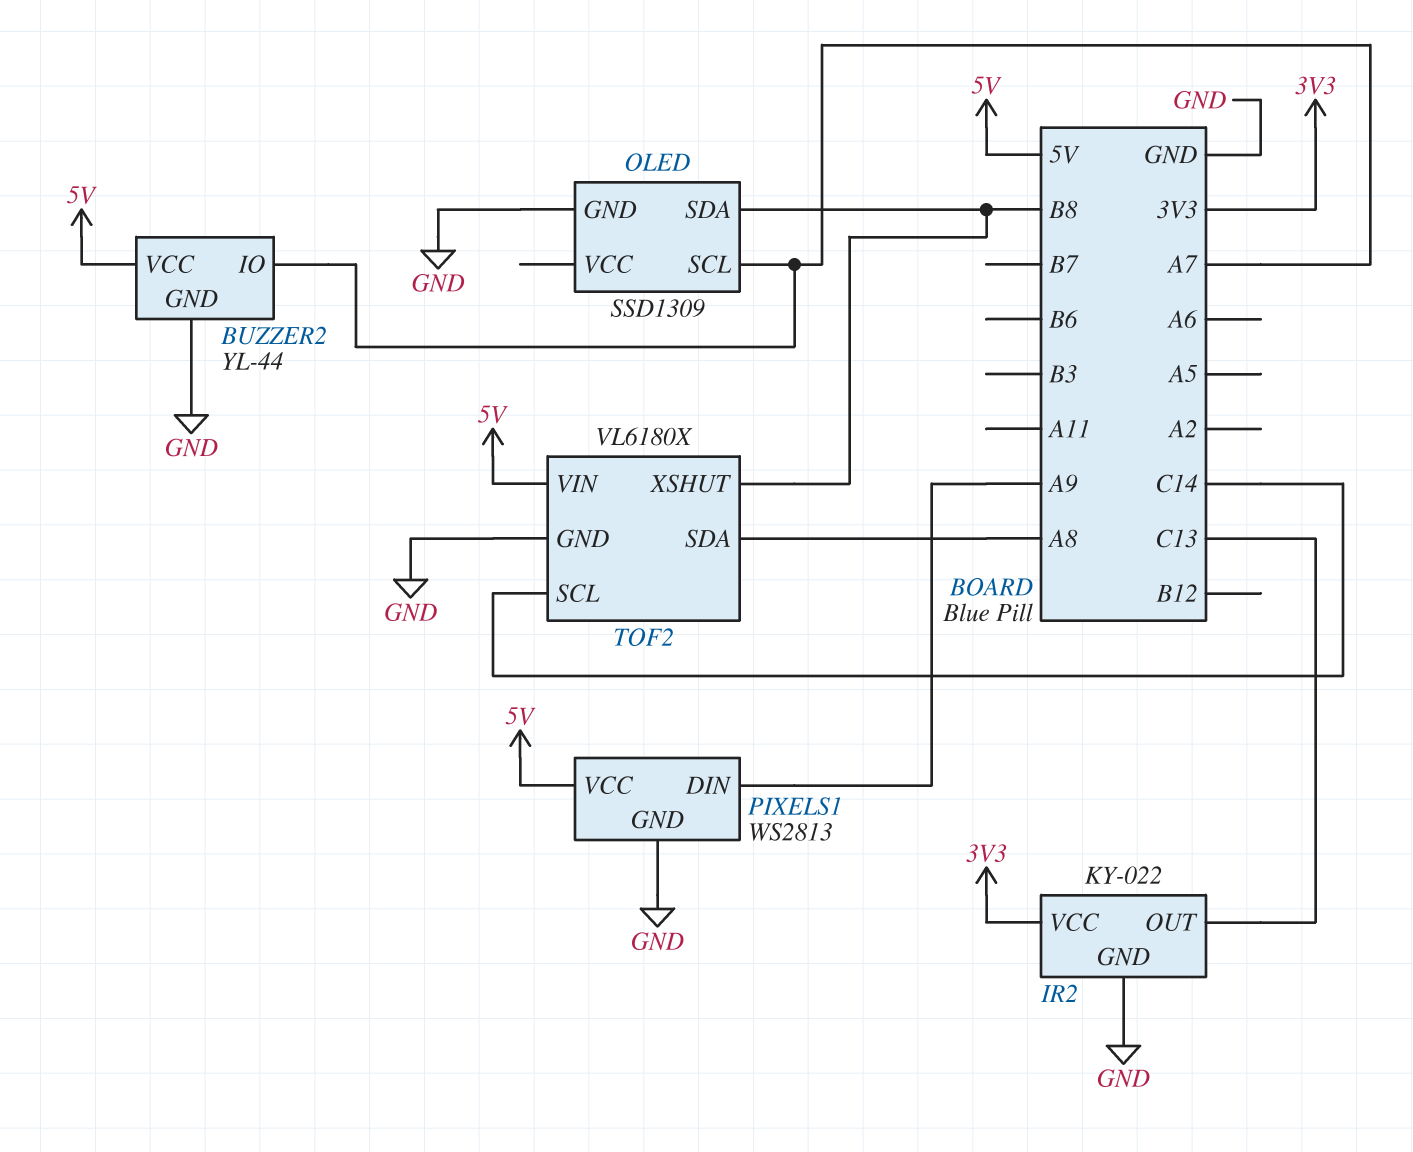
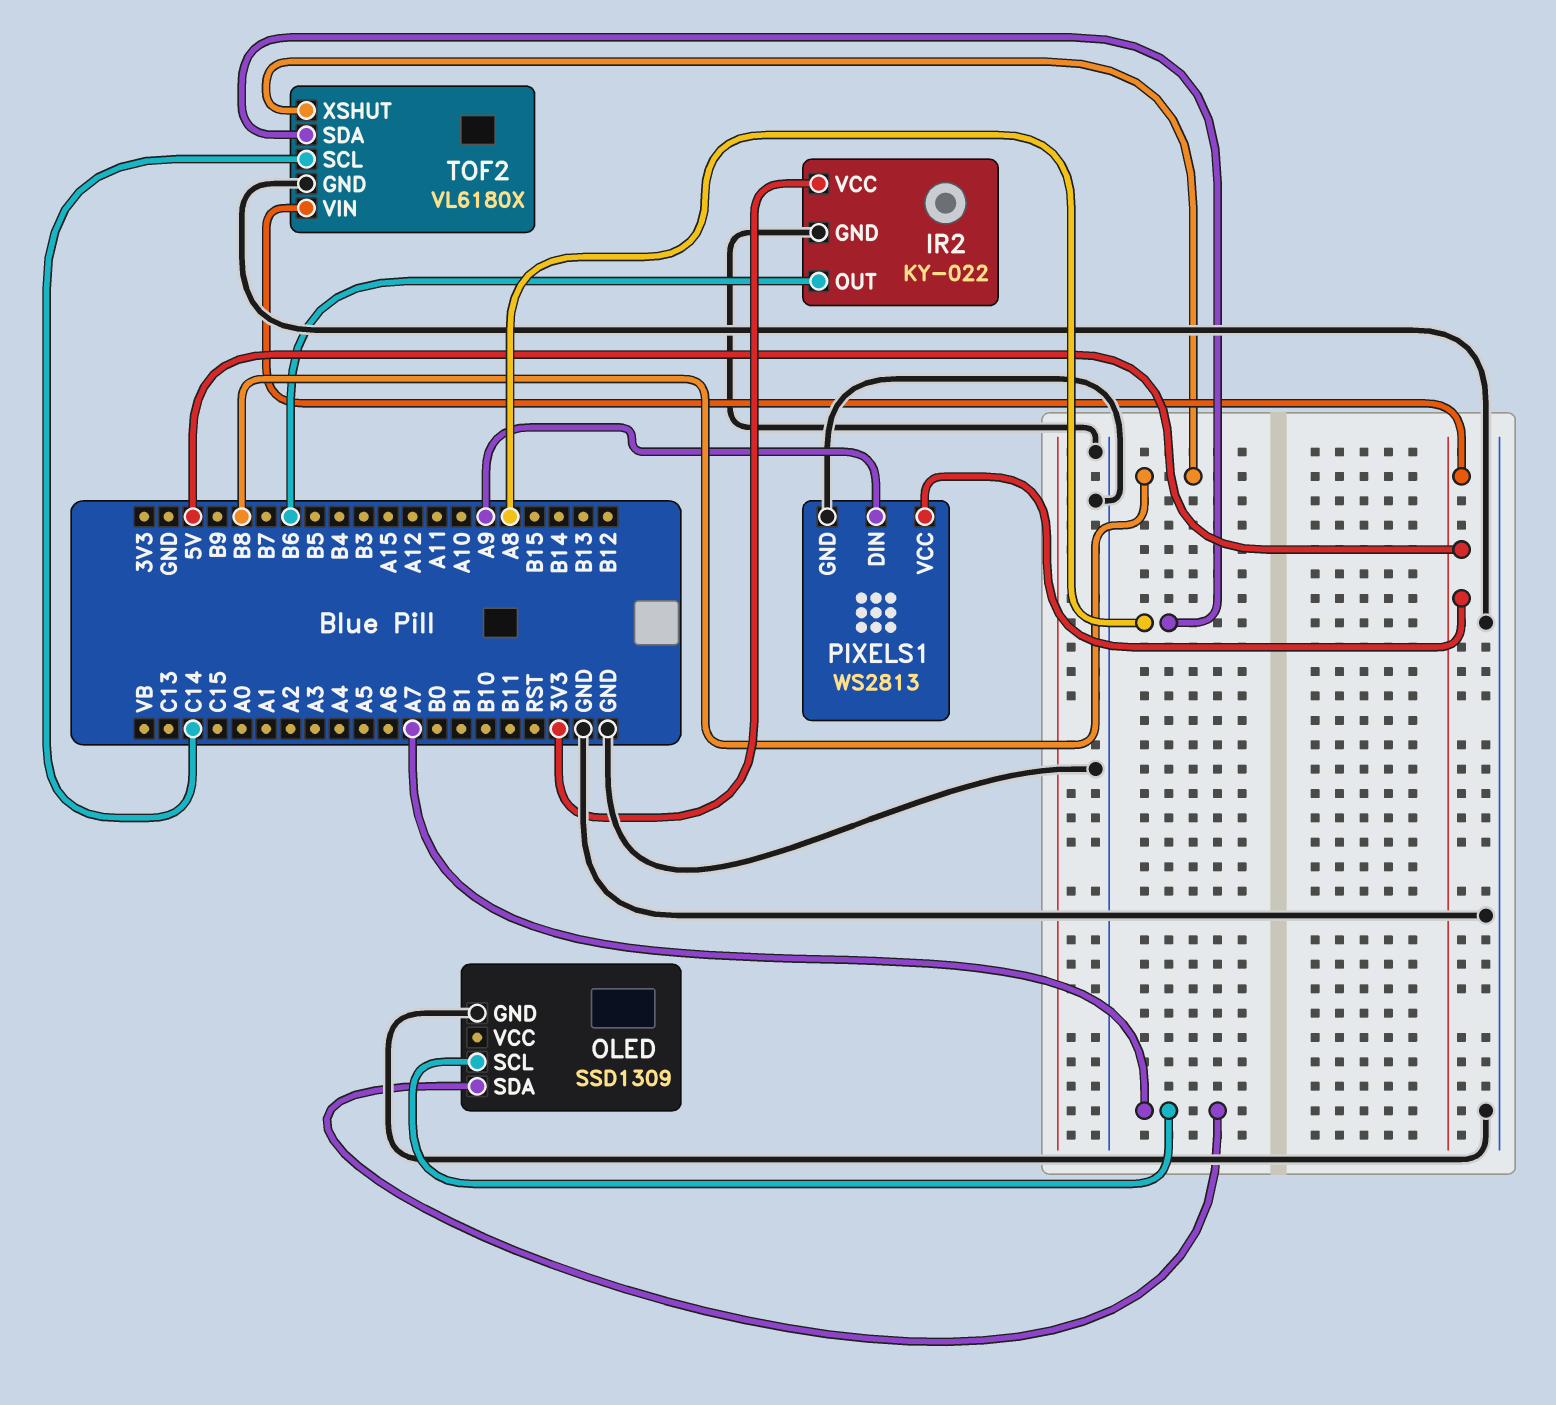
BUZZER2: YL-44 -> none
BUZZER2 pin GND: GND -> none
BUZZER2 pin IO: A7 -> none
BUZZER2 pin VCC: 5V -> none
IR2 pin OUT: C13 -> B6
OLED pin SDA: B8 -> A7

